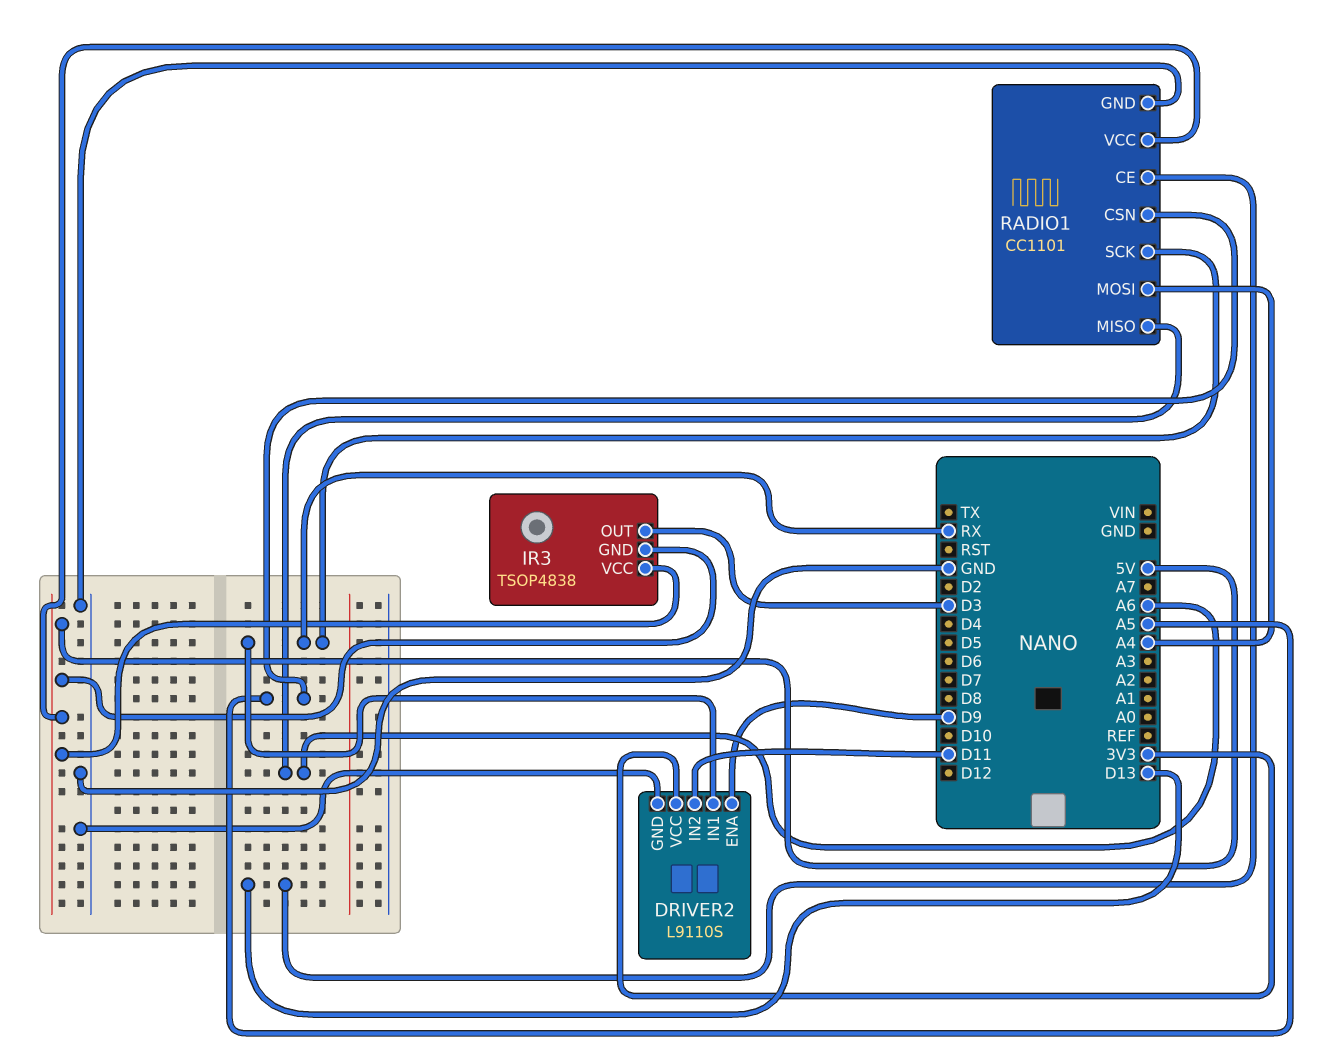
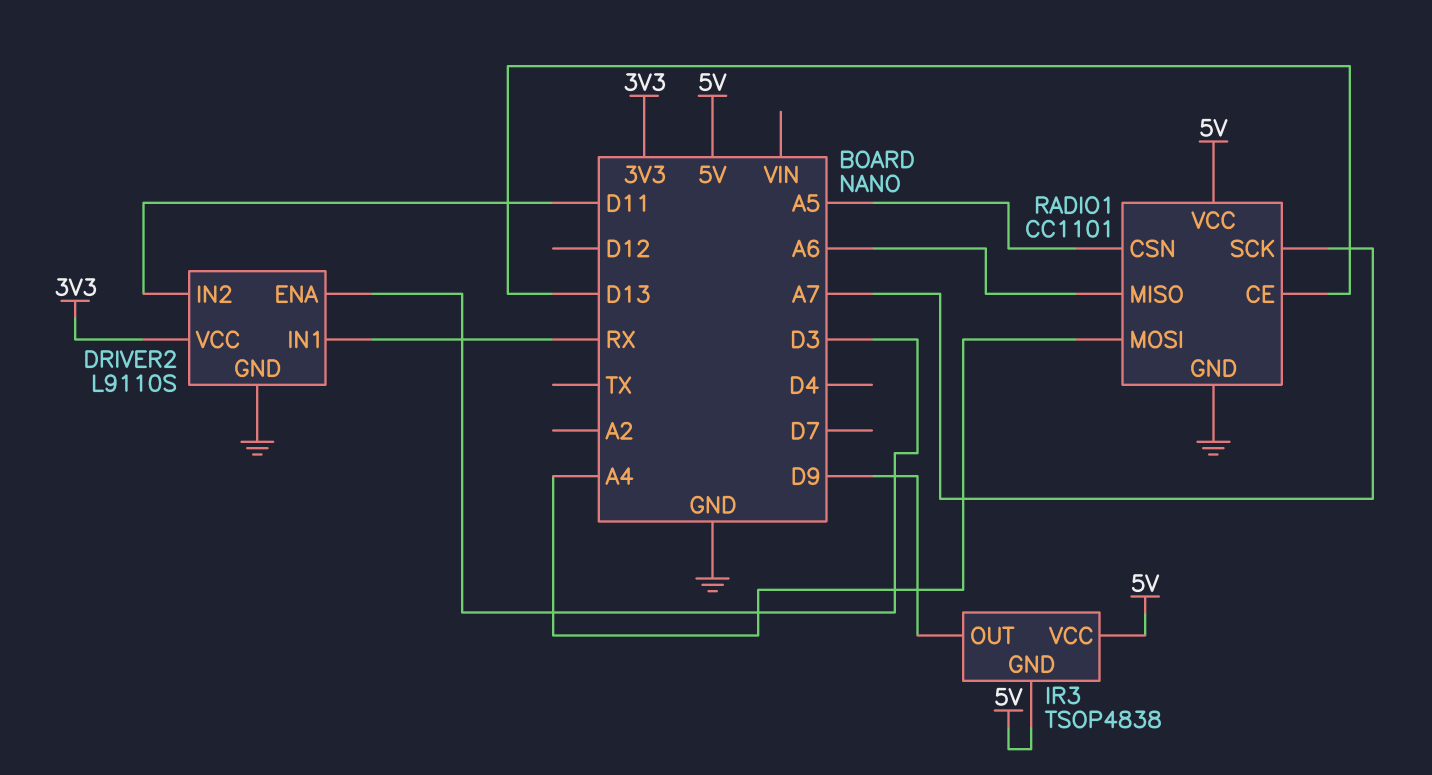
DRIVER2 pin ENA: D9 -> D3
IR3 pin OUT: D3 -> D9
RADIO1 pin SCK: RX -> A7

